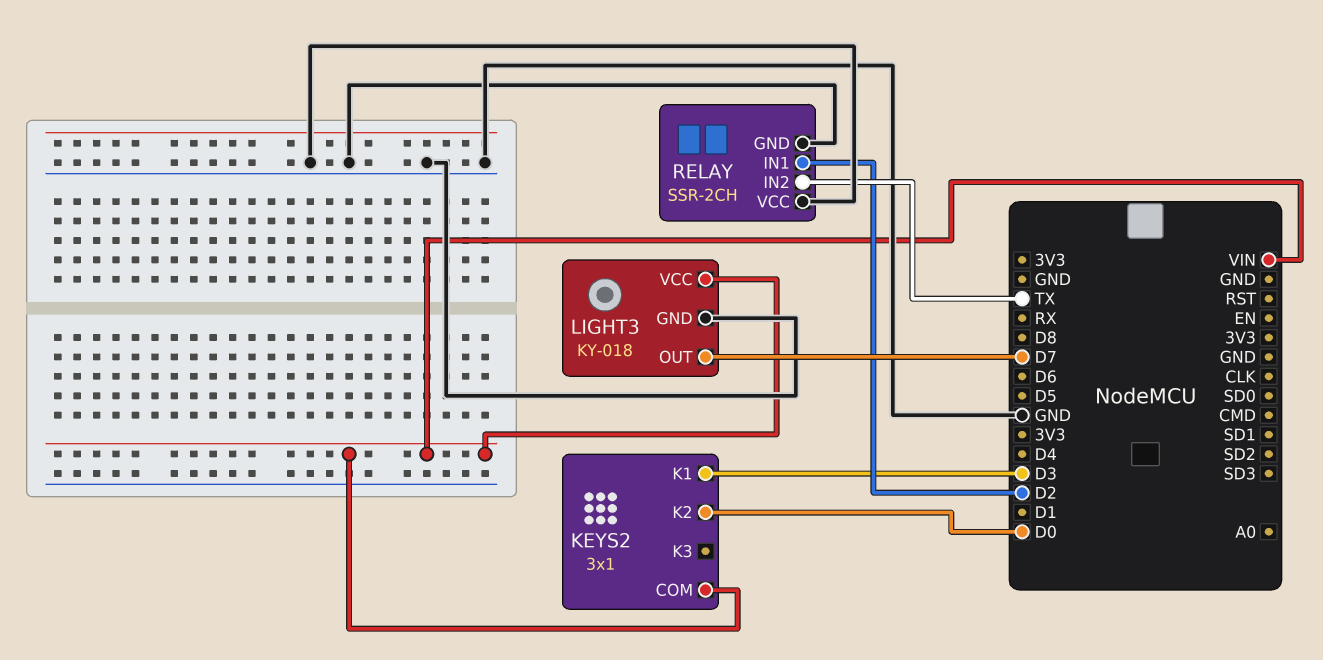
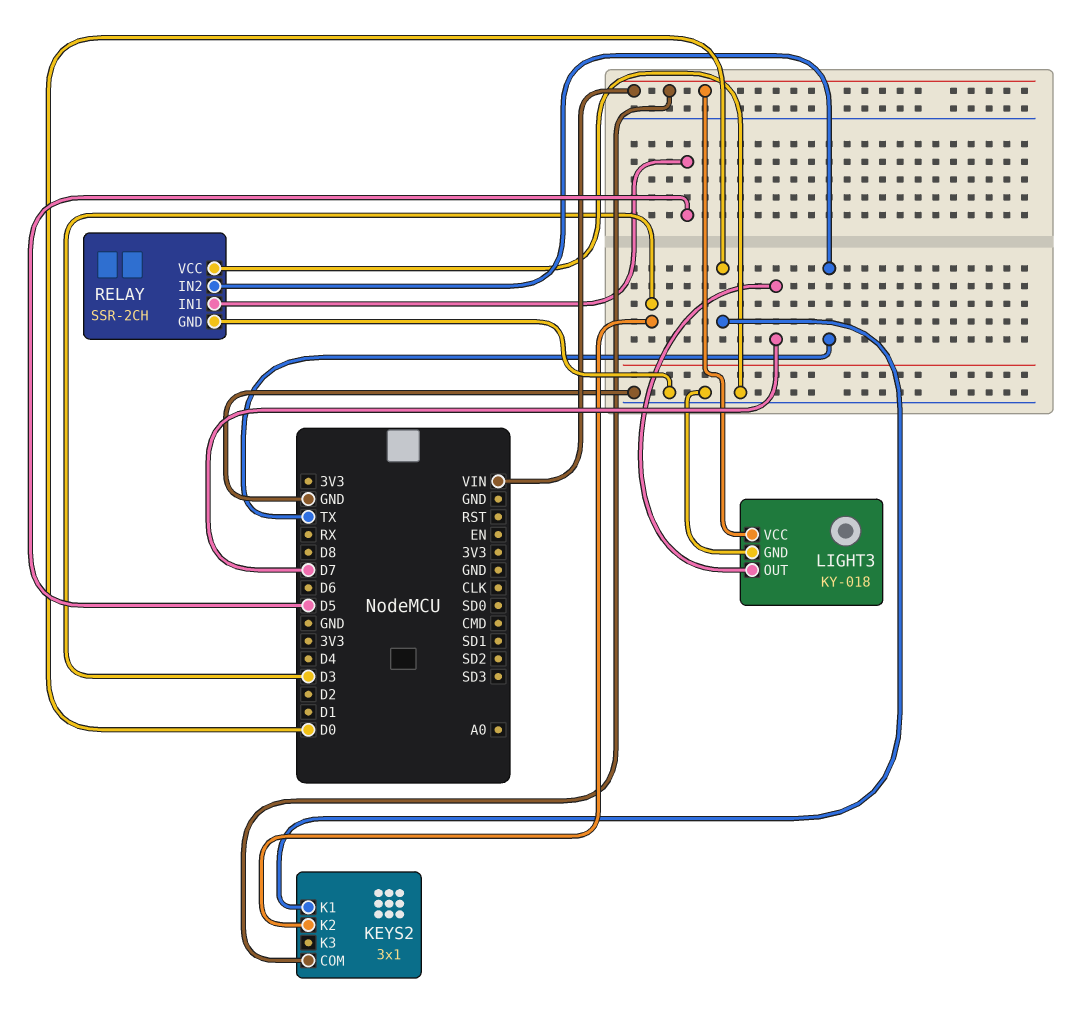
KEYS2 pin K1: D3 -> D0
KEYS2 pin K2: D0 -> D3
RELAY pin IN1: D2 -> D5

